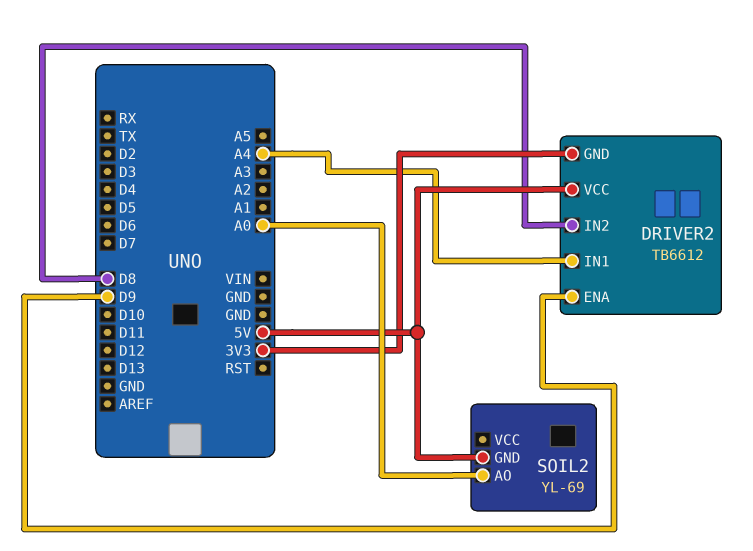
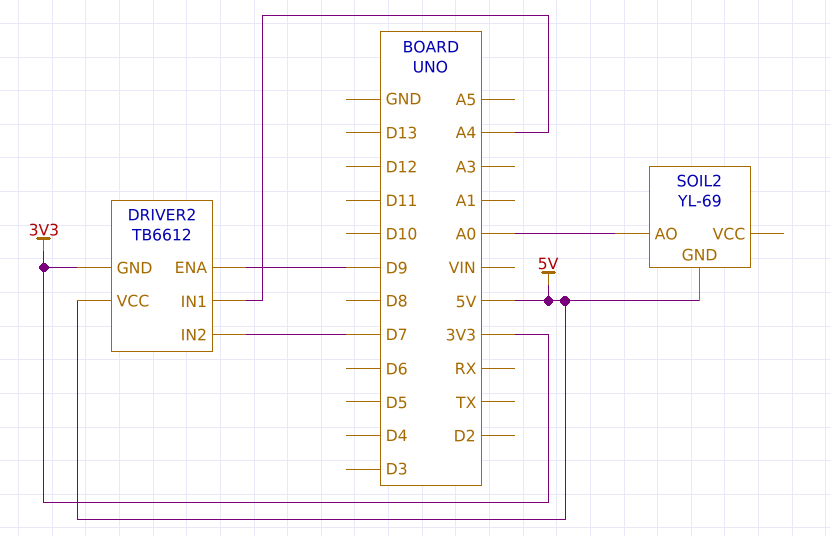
DRIVER2 pin IN2: D8 -> D7

